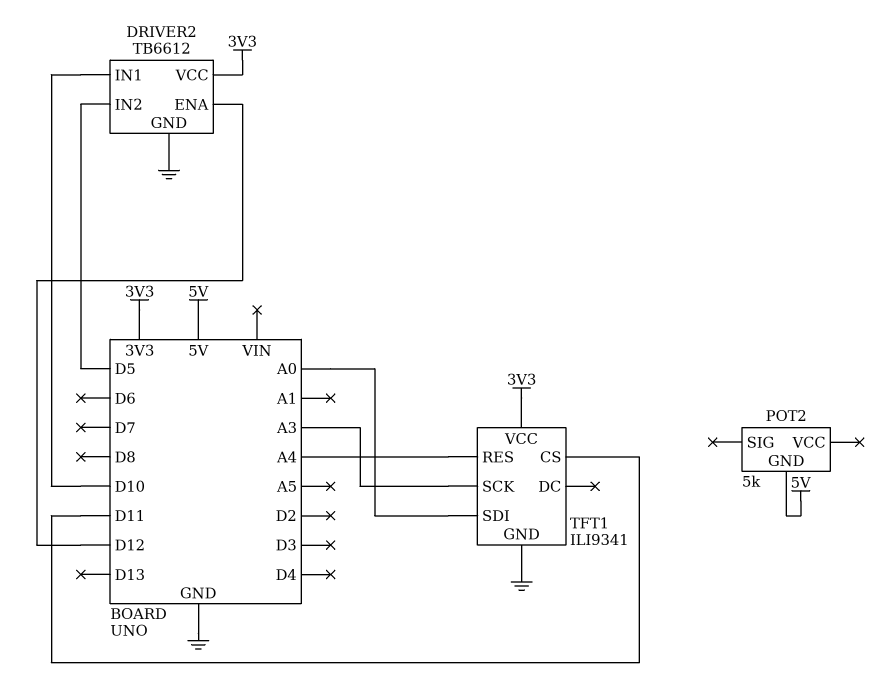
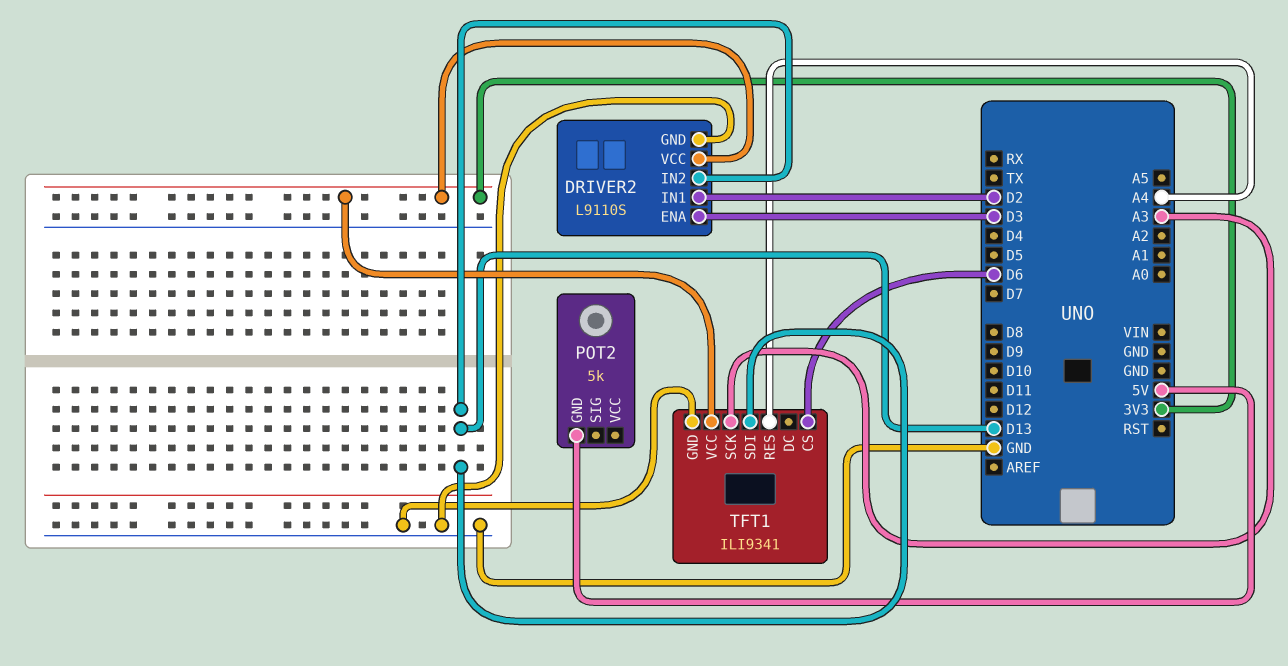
DRIVER2: TB6612 -> L9110S
DRIVER2 pin ENA: D12 -> D3
DRIVER2 pin IN1: D10 -> D2
DRIVER2 pin IN2: D5 -> D13
TFT1 pin CS: D11 -> D6
TFT1 pin SDI: A0 -> D13

